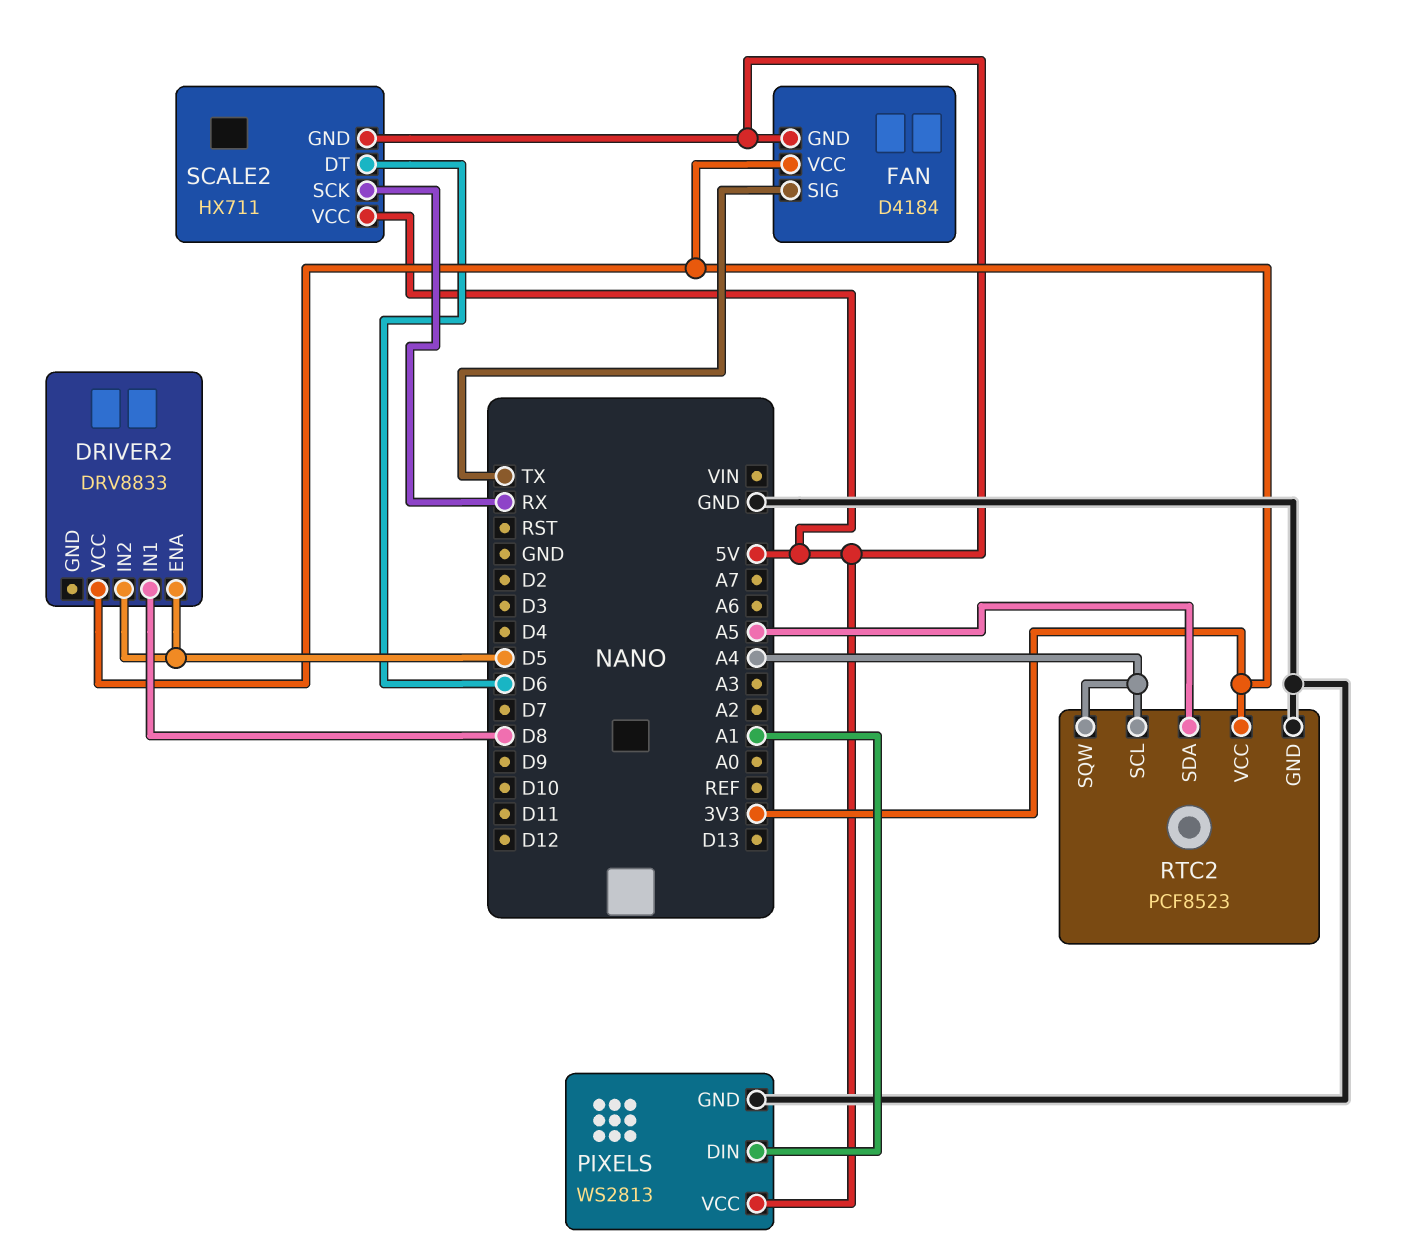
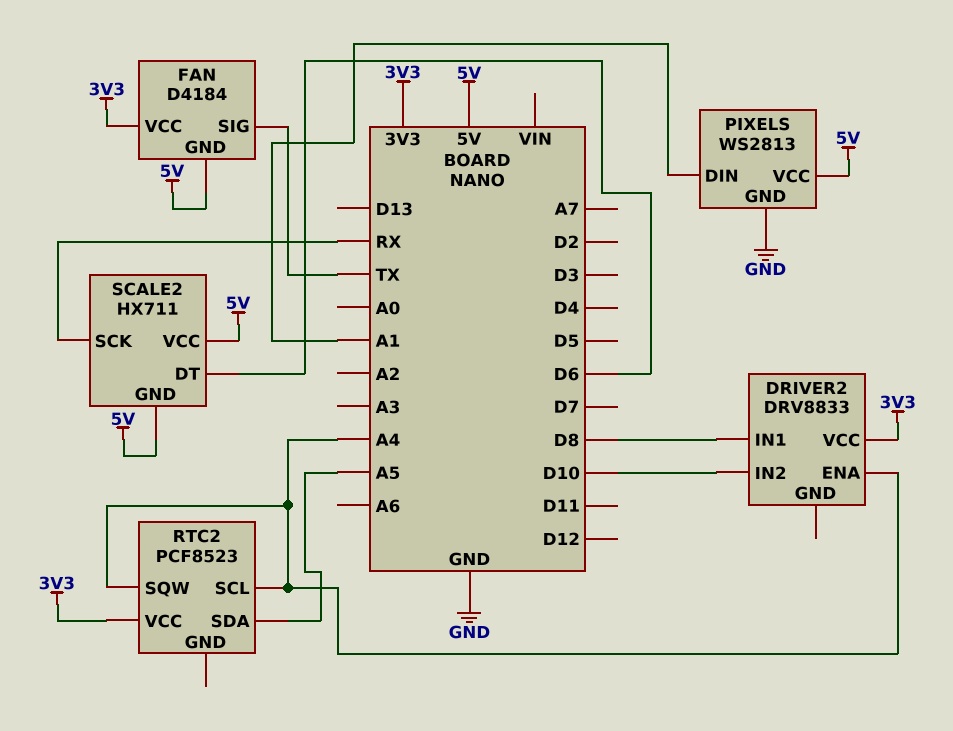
DRIVER2 pin ENA: D5 -> A4
DRIVER2 pin IN2: D5 -> D10
RTC2 pin GND: GND -> none

